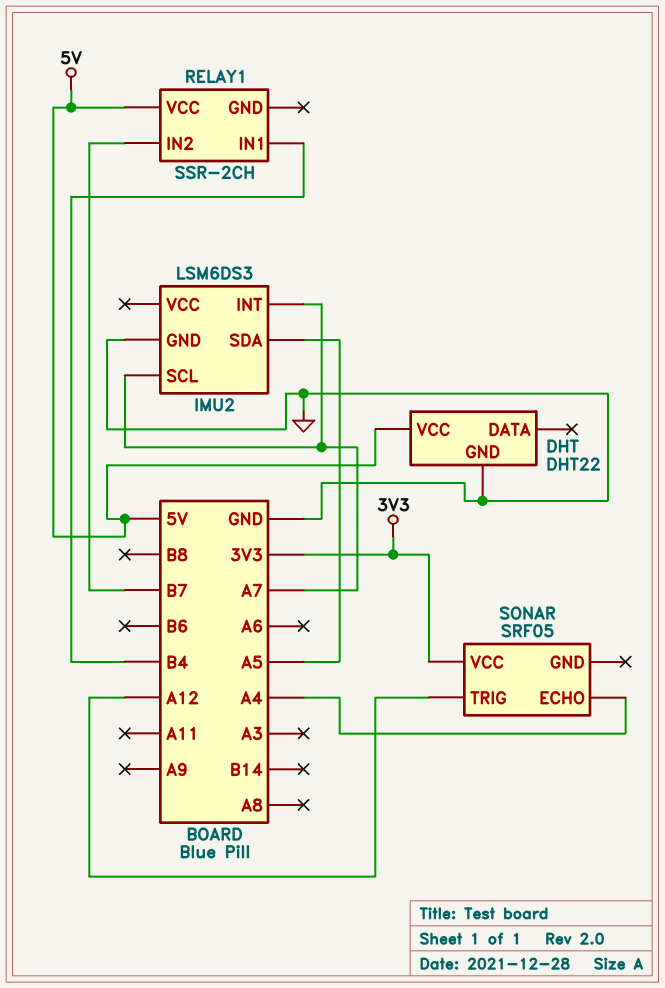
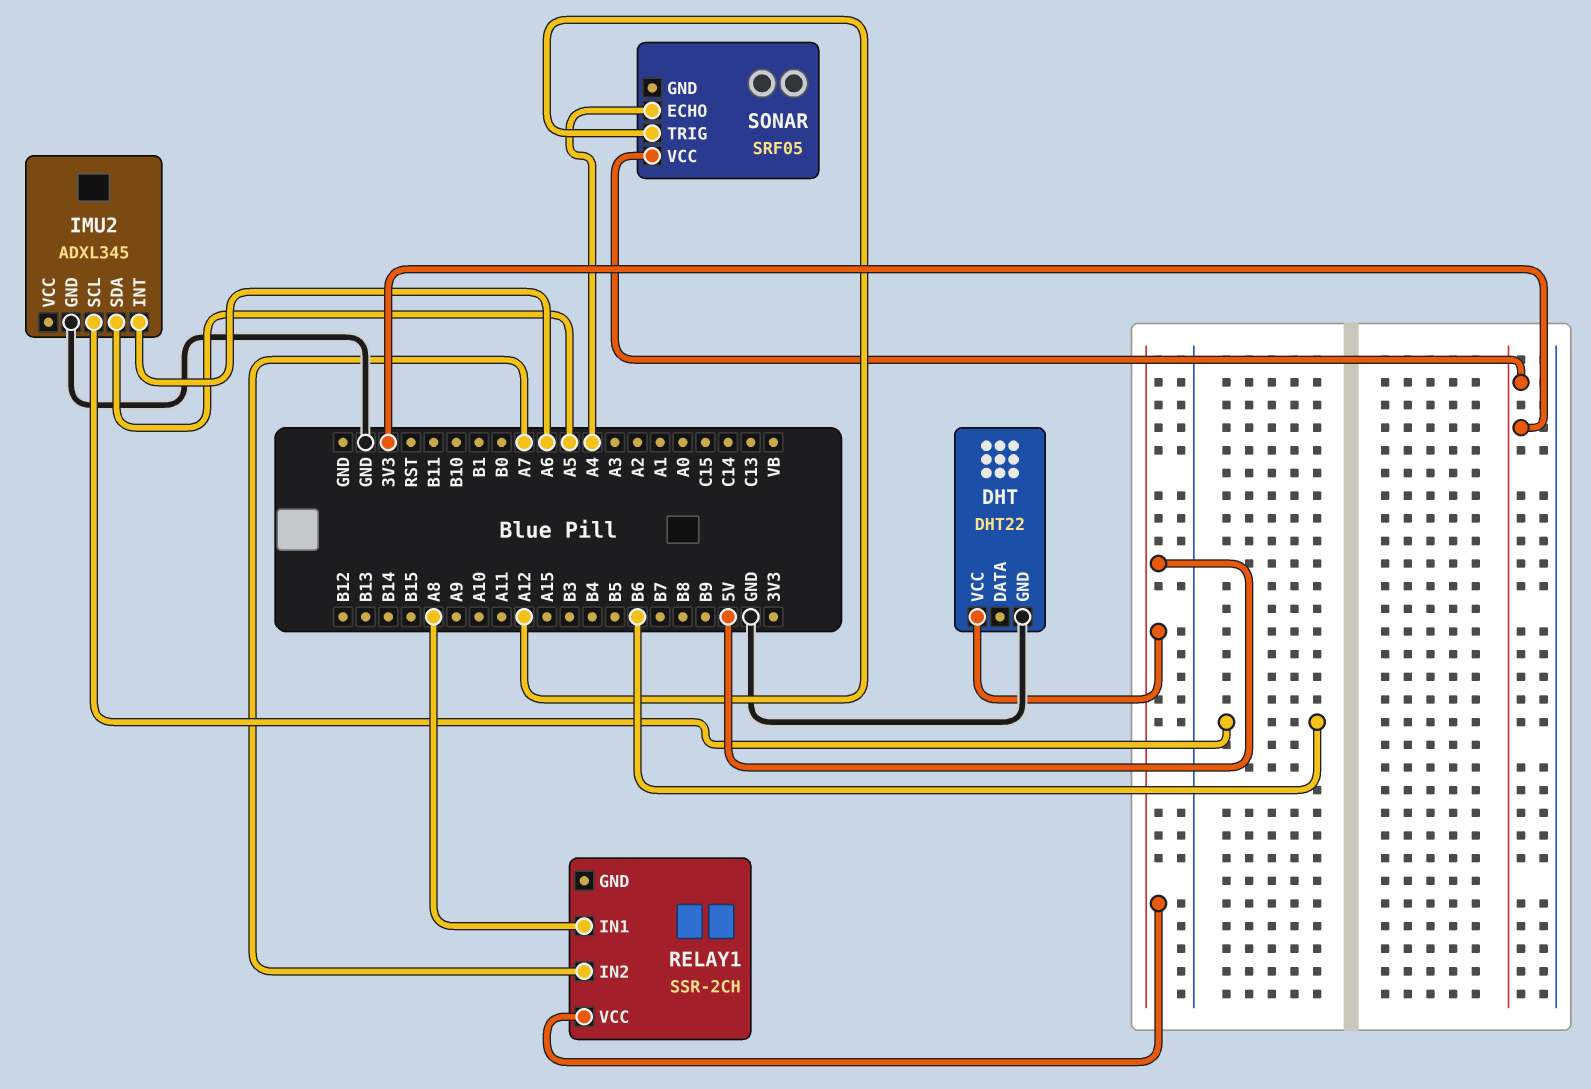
IMU2: LSM6DS3 -> ADXL345
IMU2 pin INT: A7 -> A6
IMU2 pin SCL: A7 -> B6
RELAY1 pin IN1: B4 -> A8
RELAY1 pin IN2: B7 -> A7

